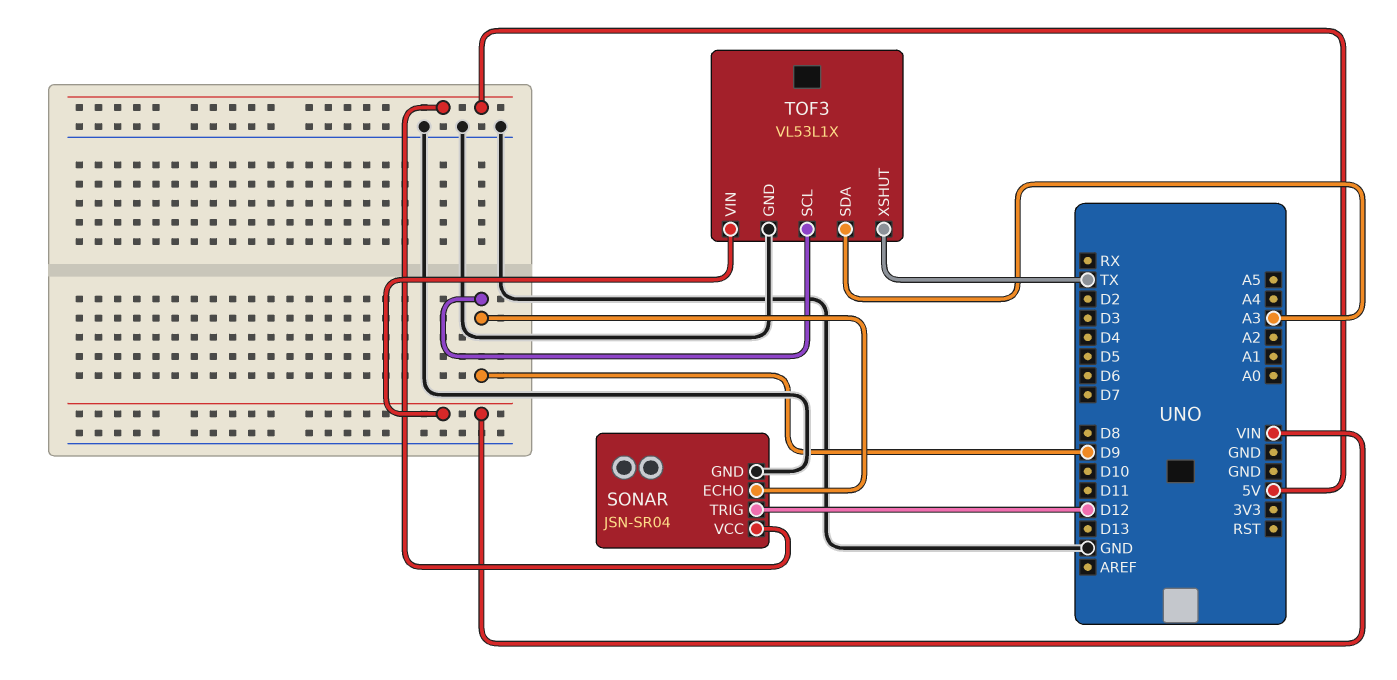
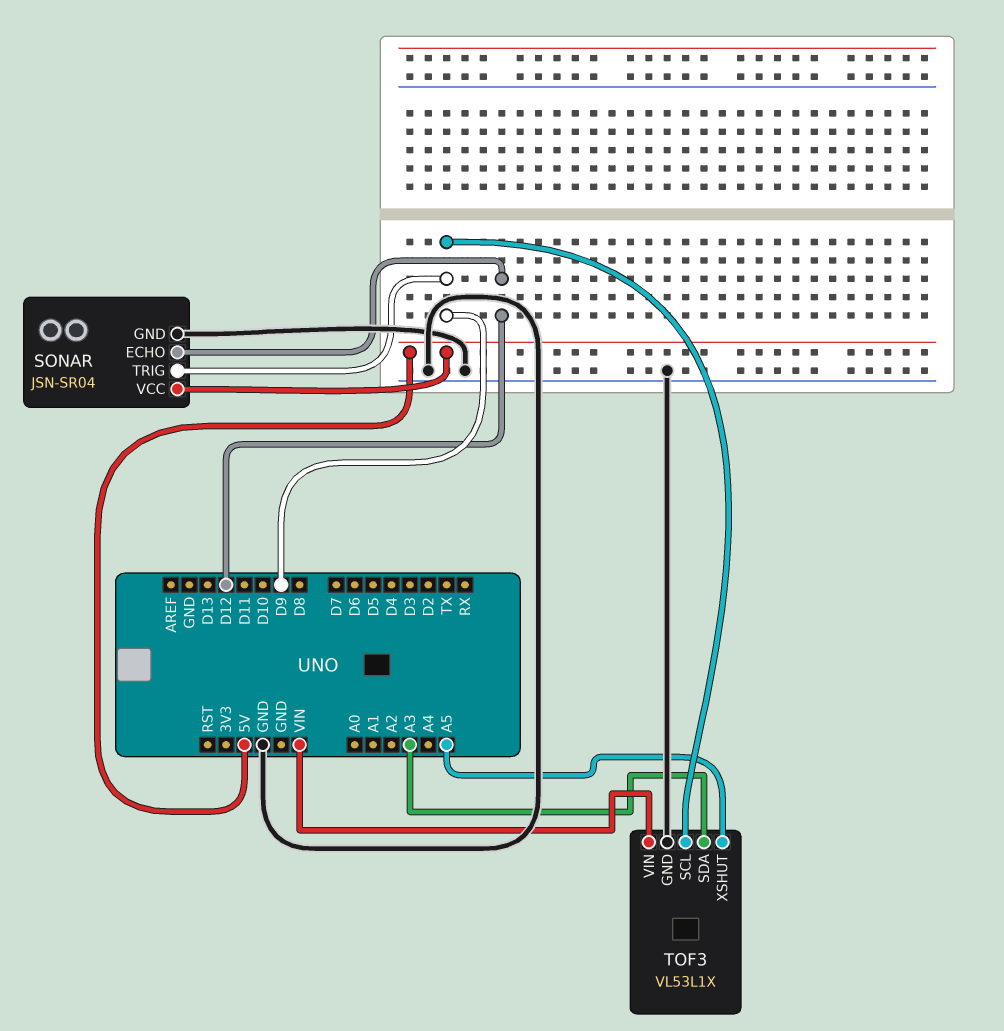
SONAR pin ECHO: D9 -> D12
SONAR pin TRIG: D12 -> D9
TOF3 pin XSHUT: TX -> A5

